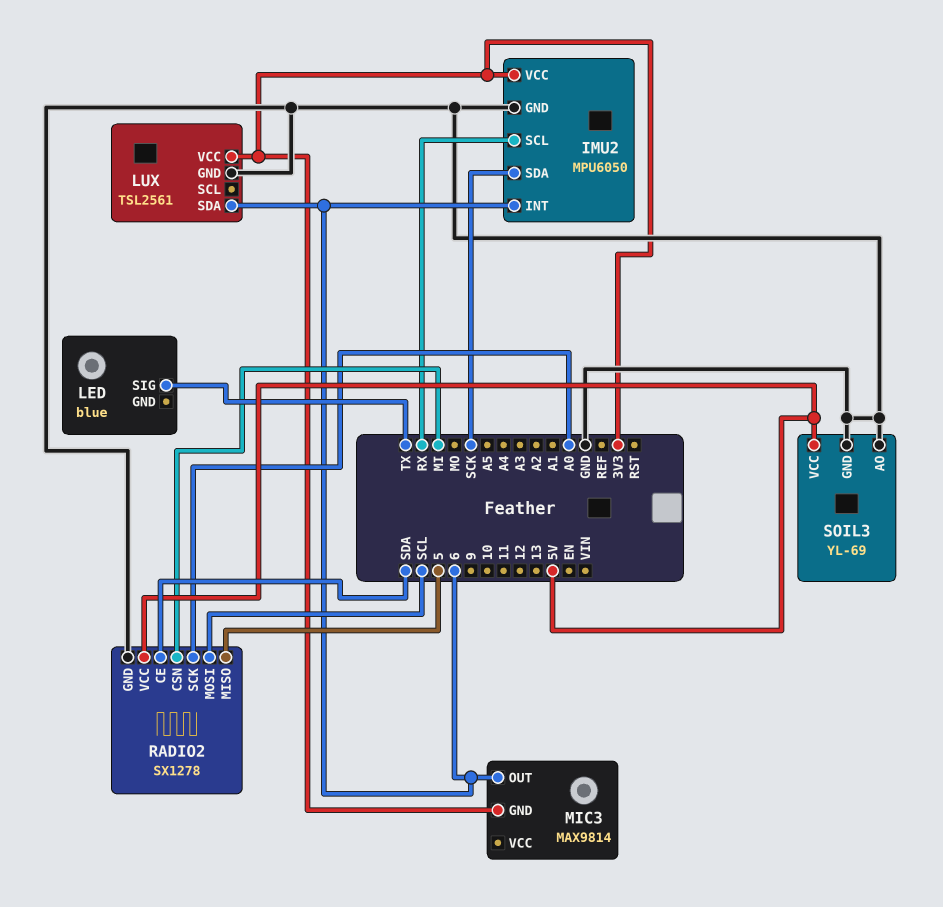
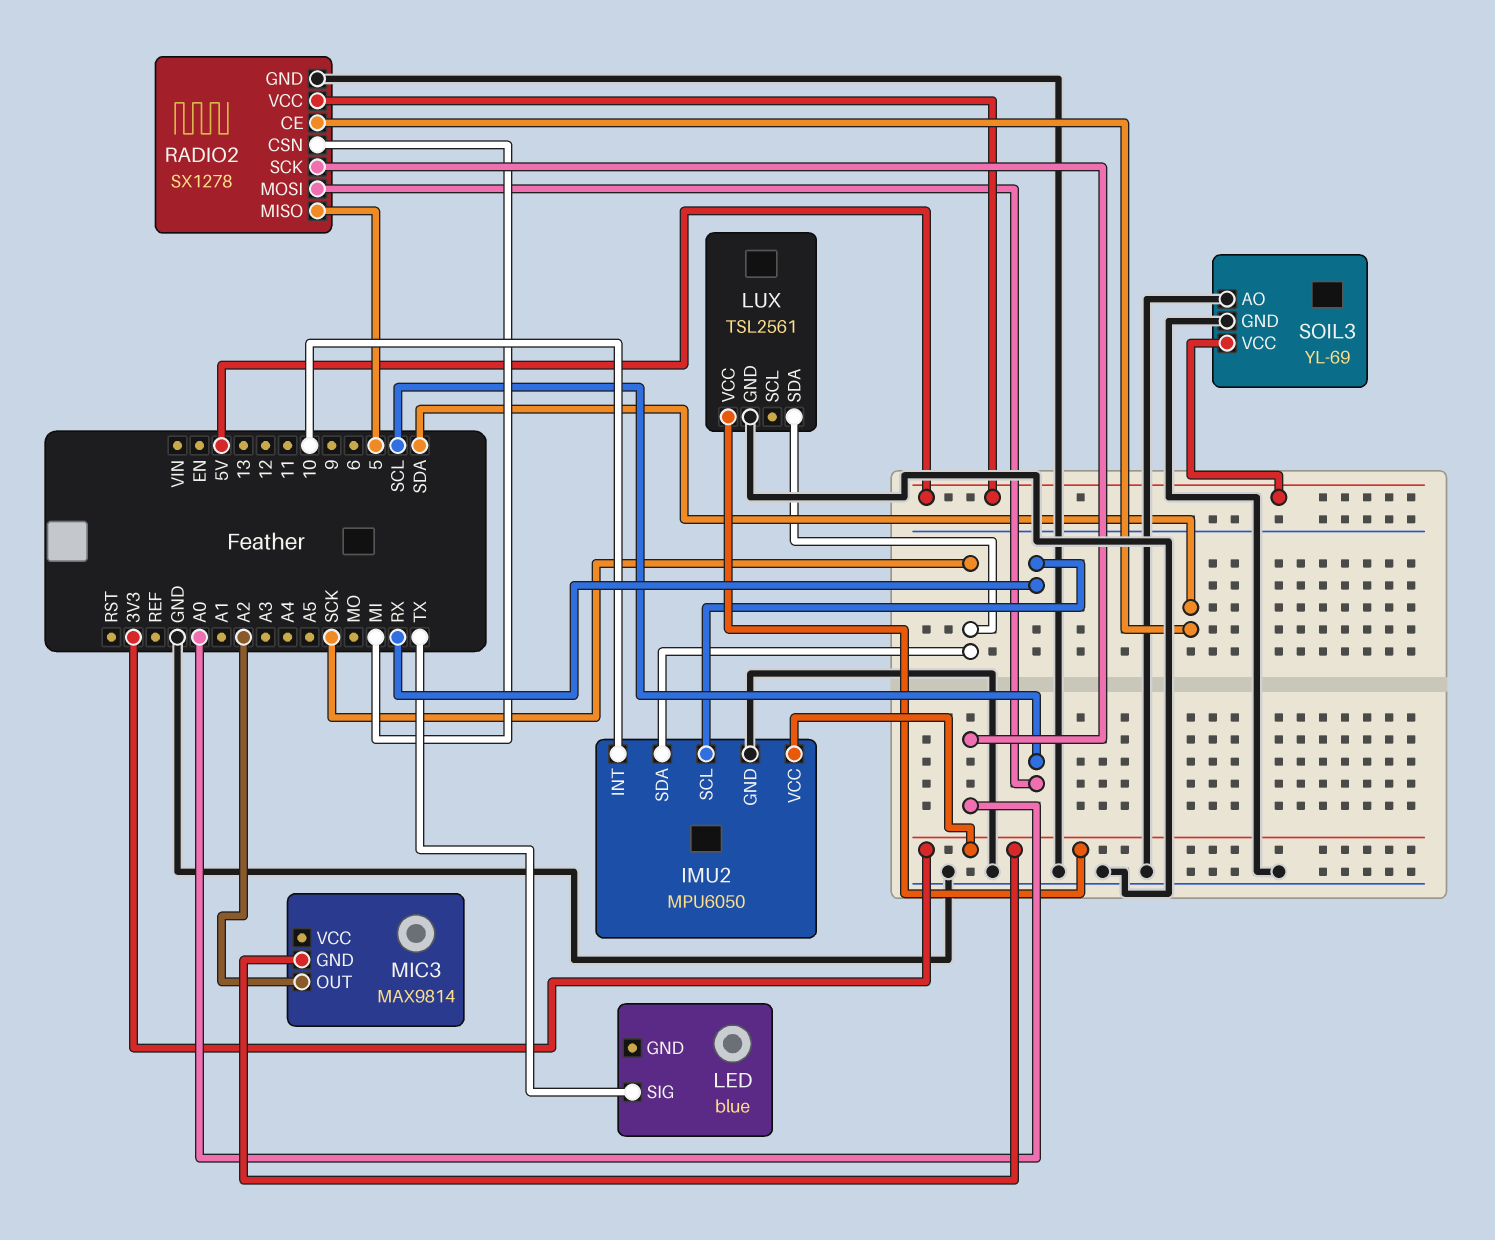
IMU2 pin INT: 6 -> 10
LUX pin SDA: 6 -> SCK
MIC3 pin OUT: 6 -> A2

